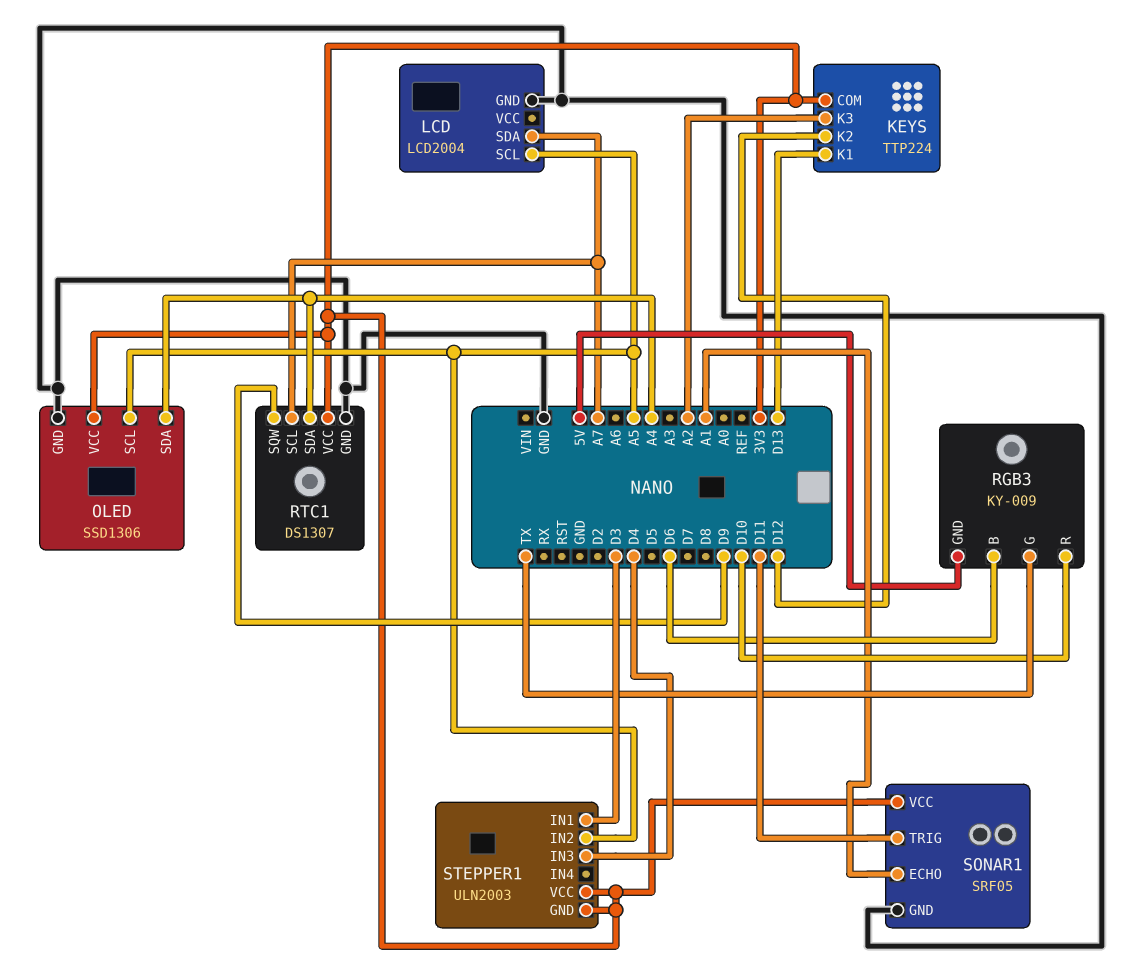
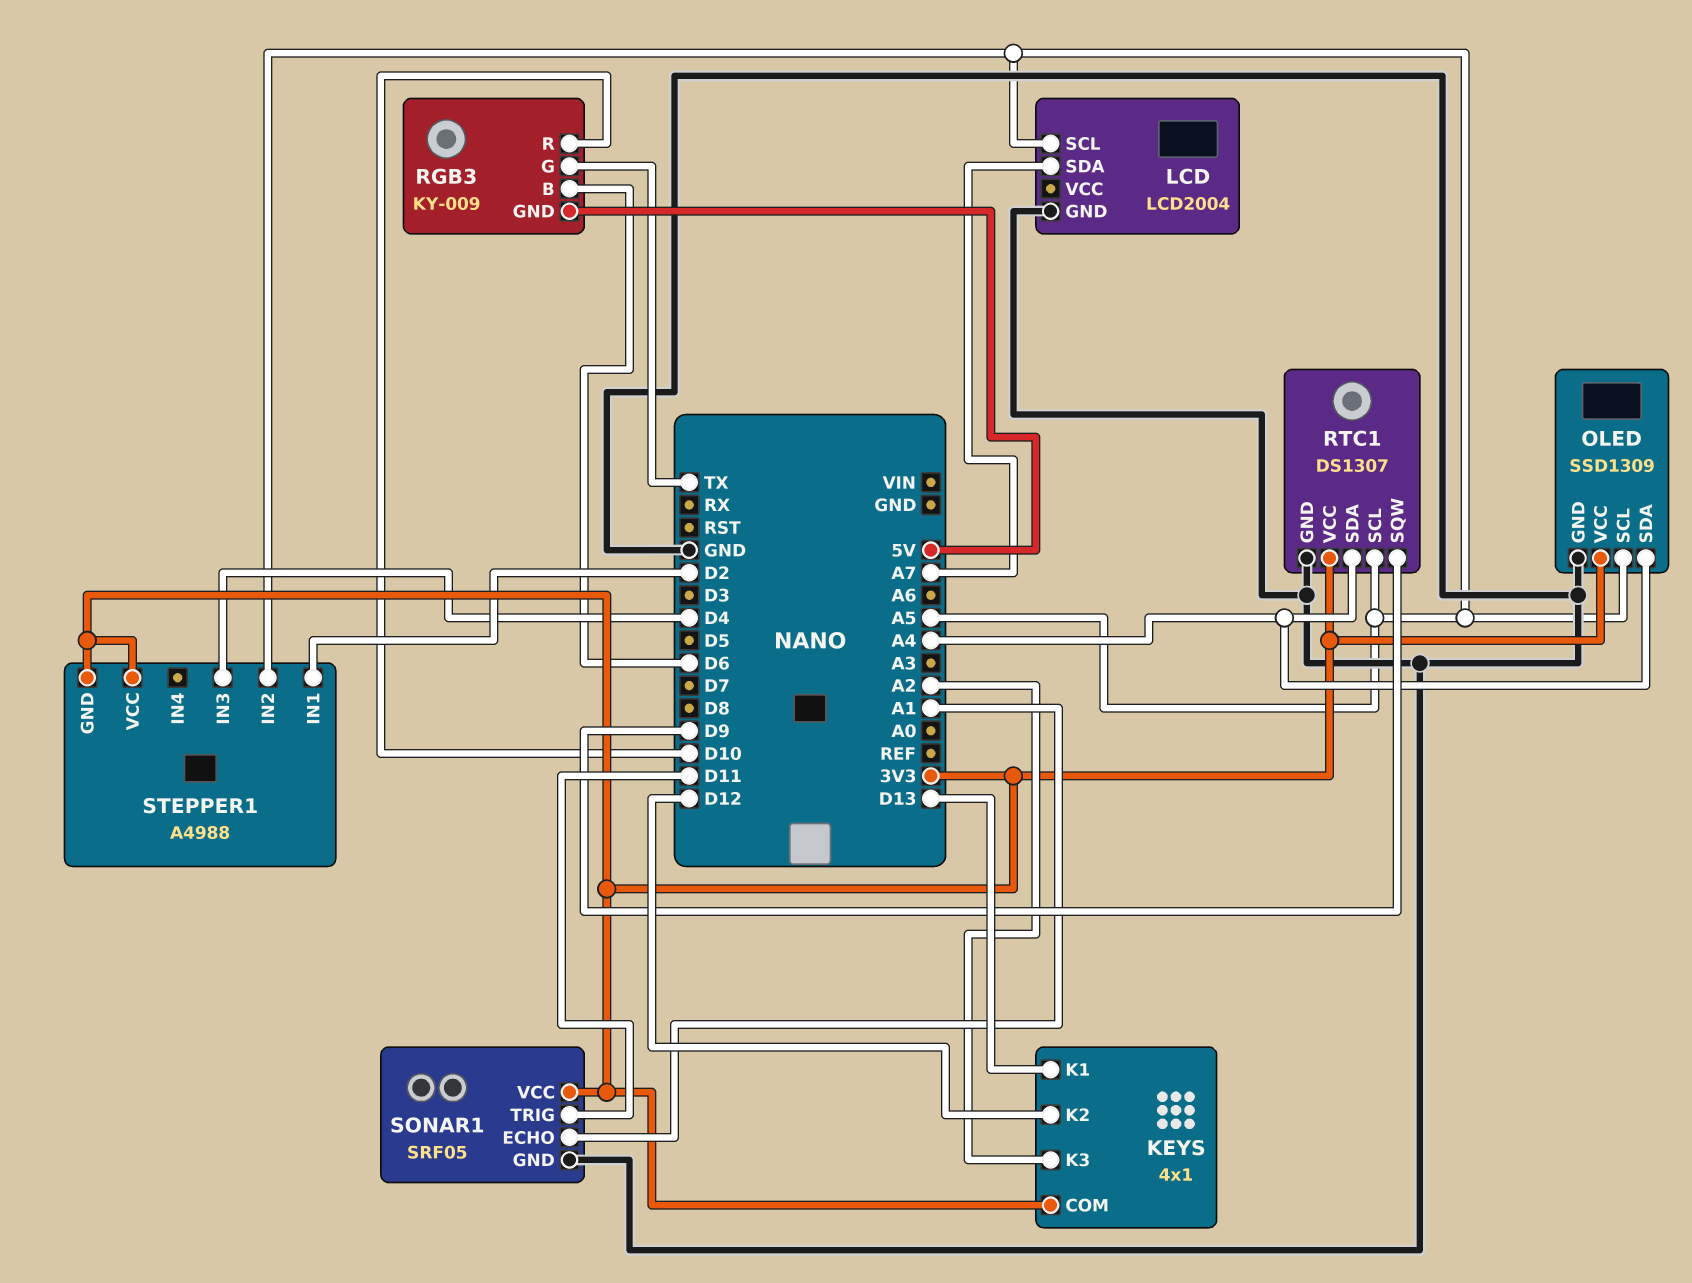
KEYS: TTP224 -> 4x1
OLED: SSD1306 -> SSD1309
RTC1 pin SCL: A7 -> A5
STEPPER1: ULN2003 -> A4988
STEPPER1 pin IN1: D3 -> D2

